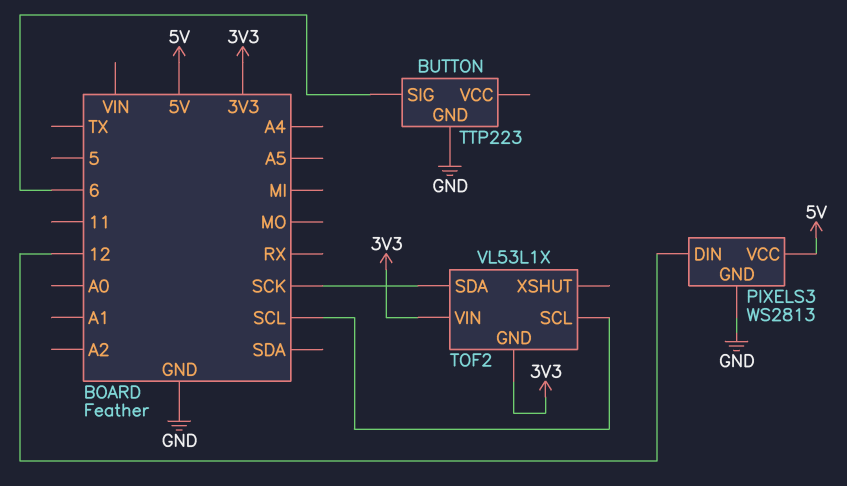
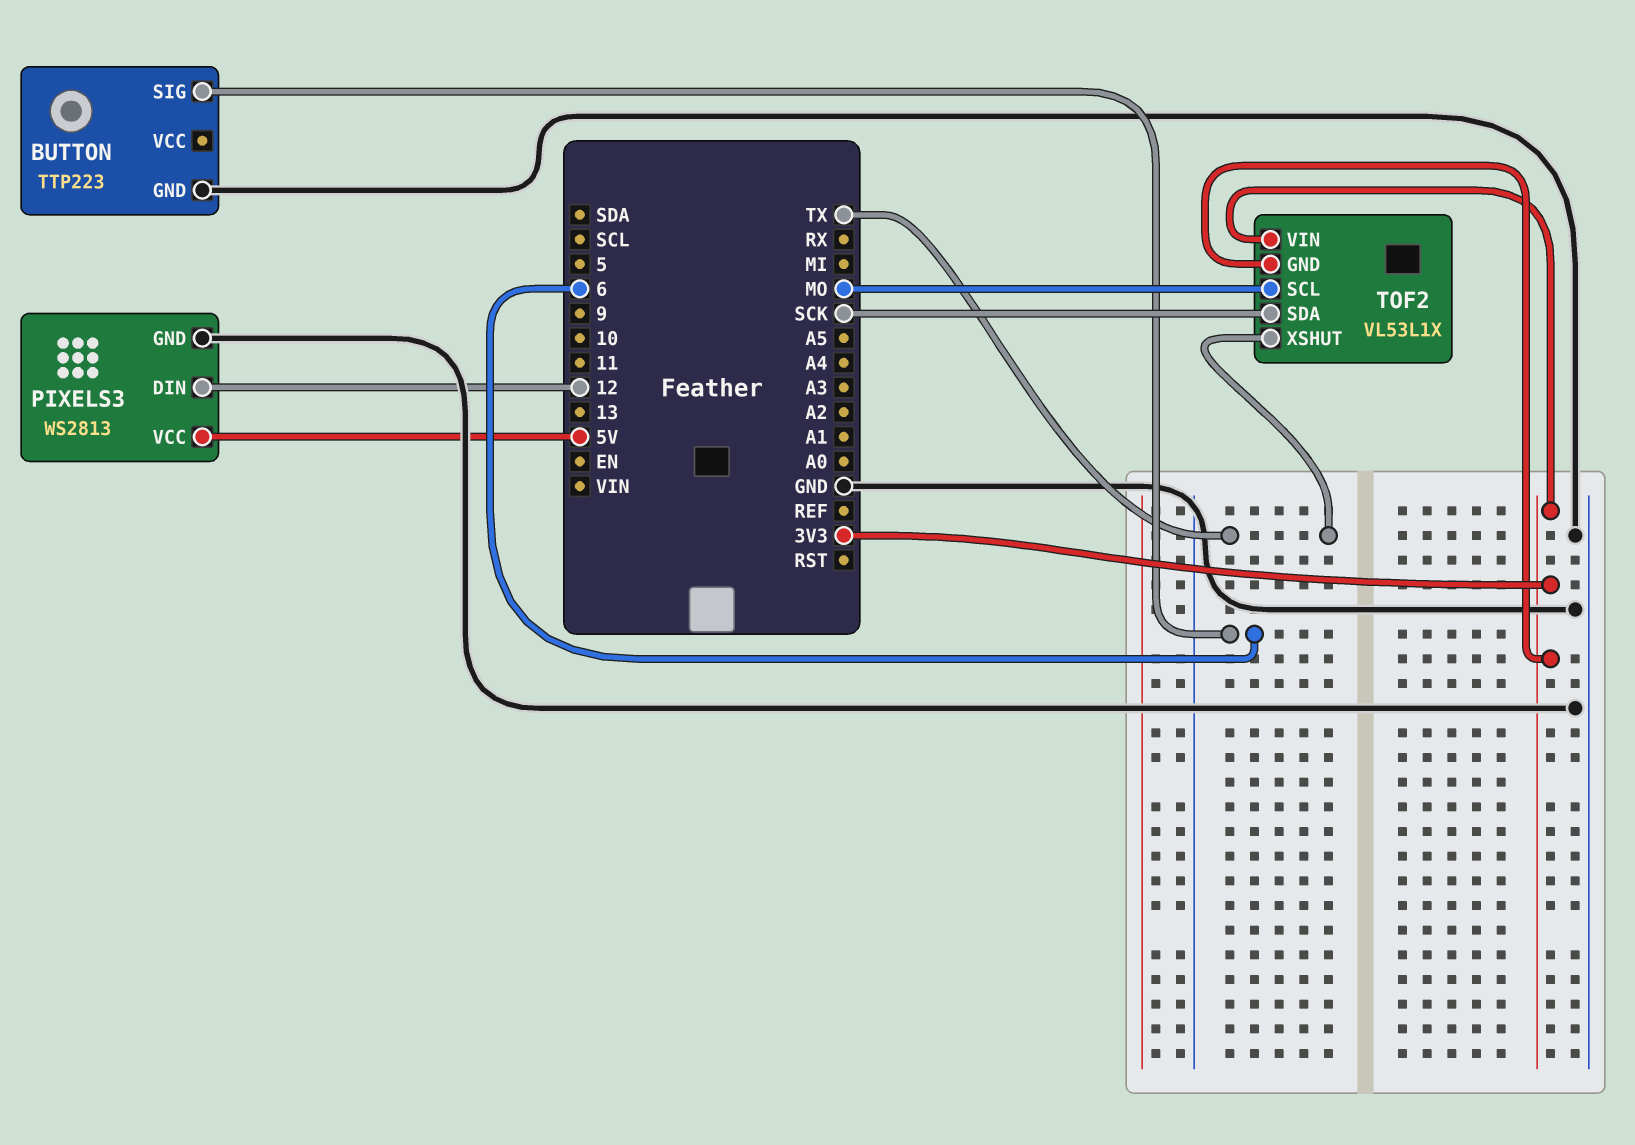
TOF2 pin SCL: SCL -> MO
TOF2 pin XSHUT: none -> TX

